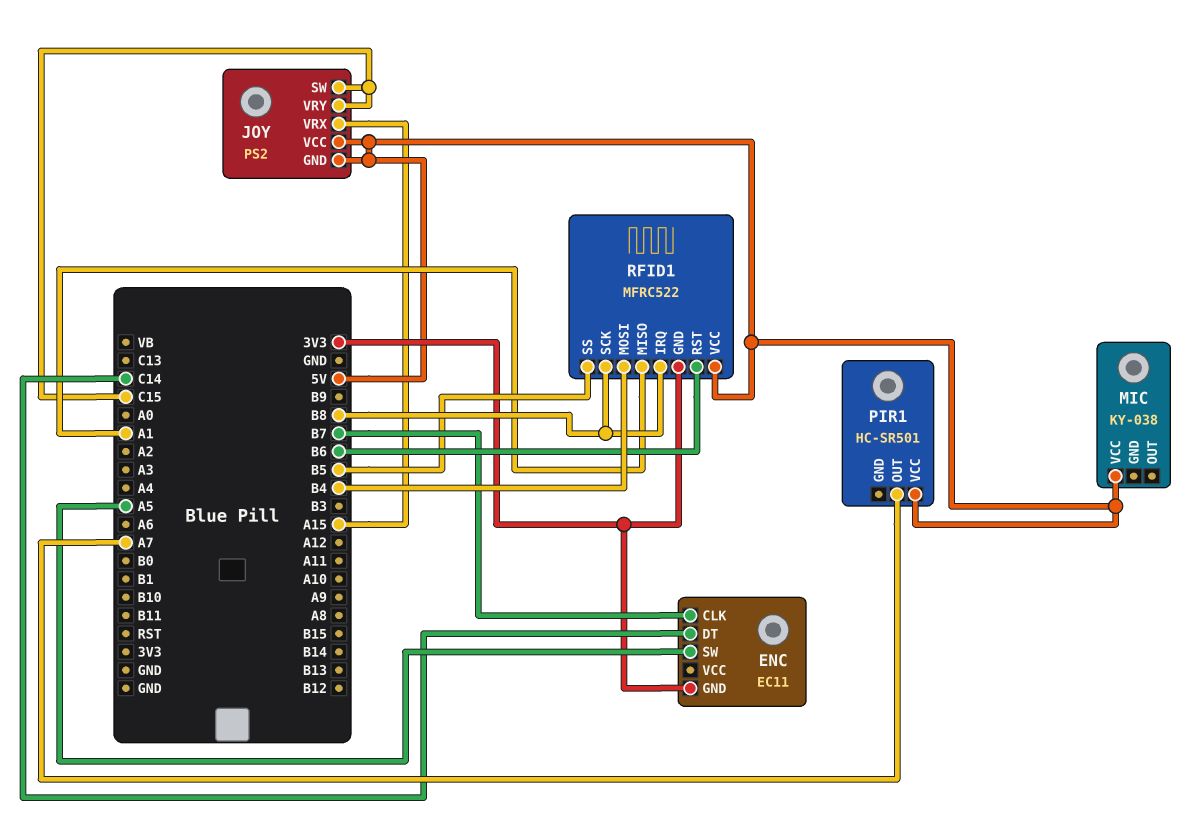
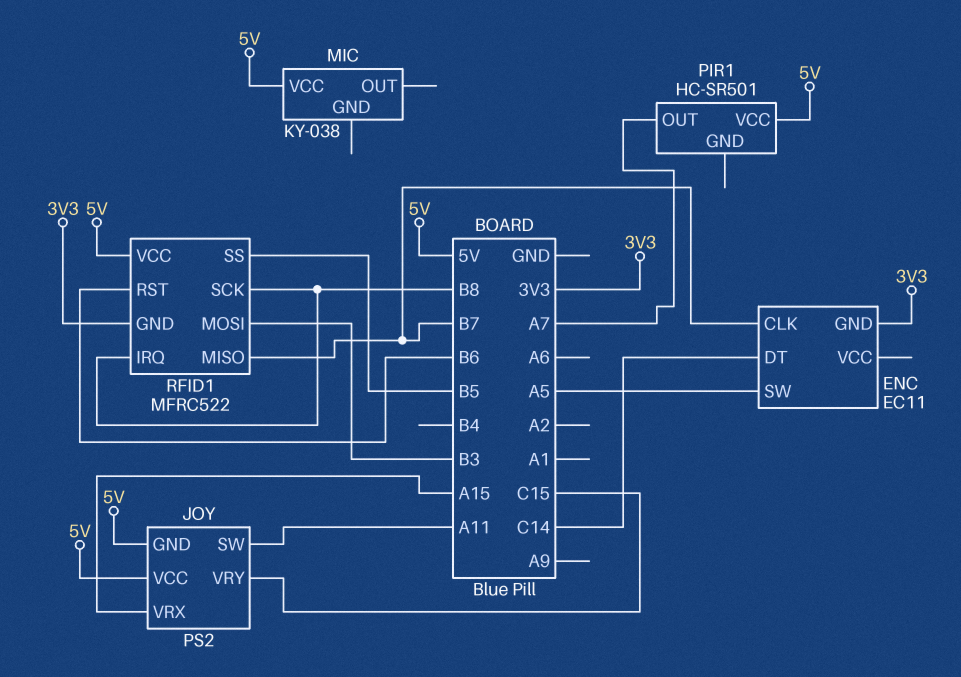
JOY pin SW: C15 -> A11
RFID1 pin MISO: A1 -> B7
RFID1 pin MOSI: B4 -> B3

